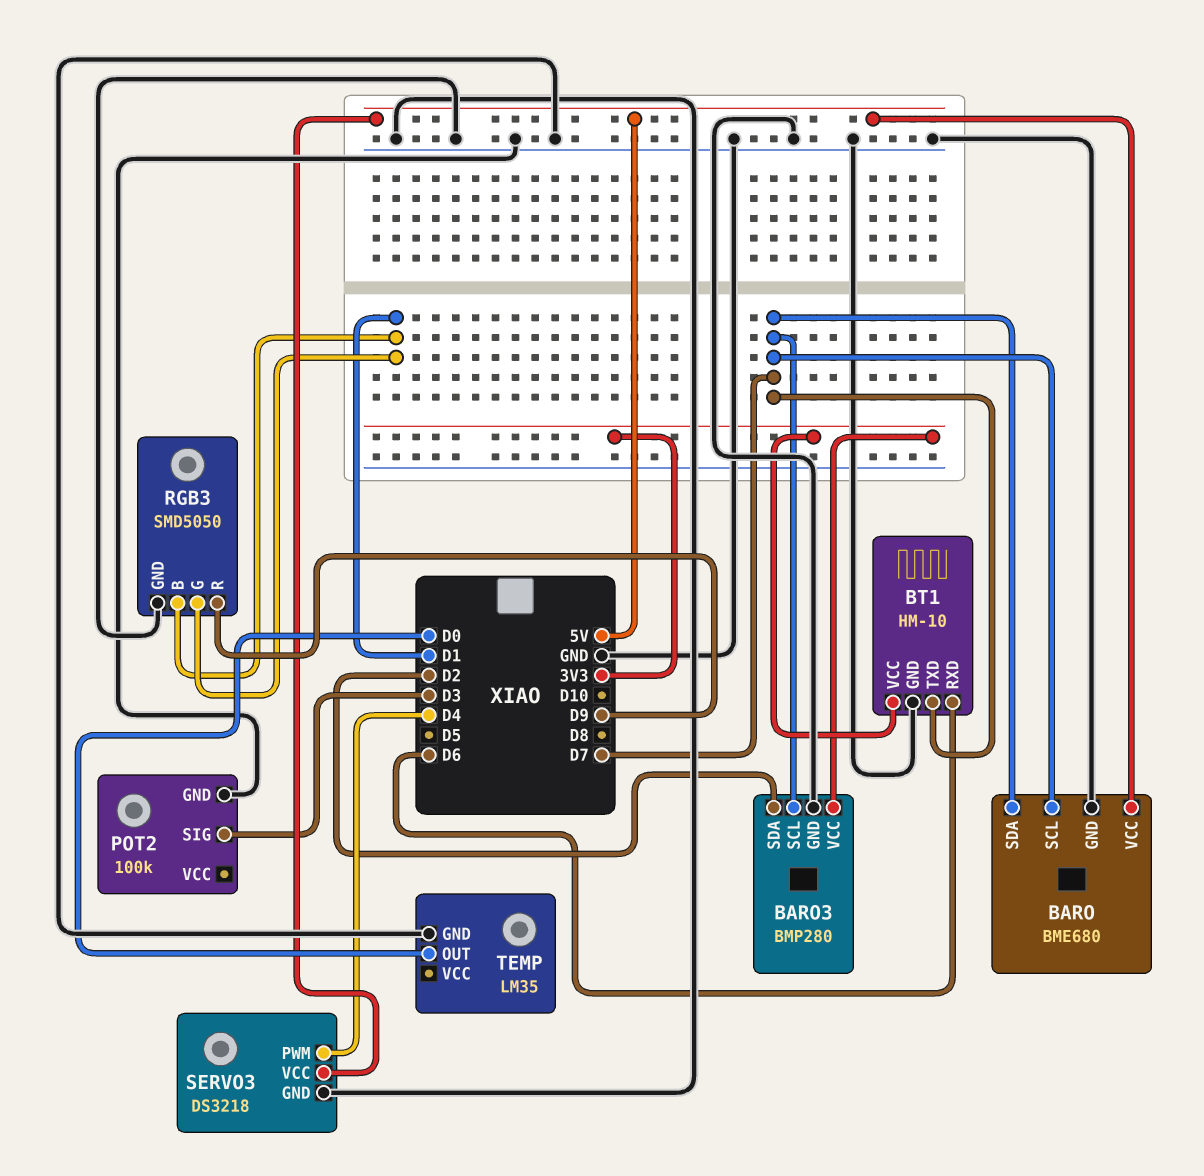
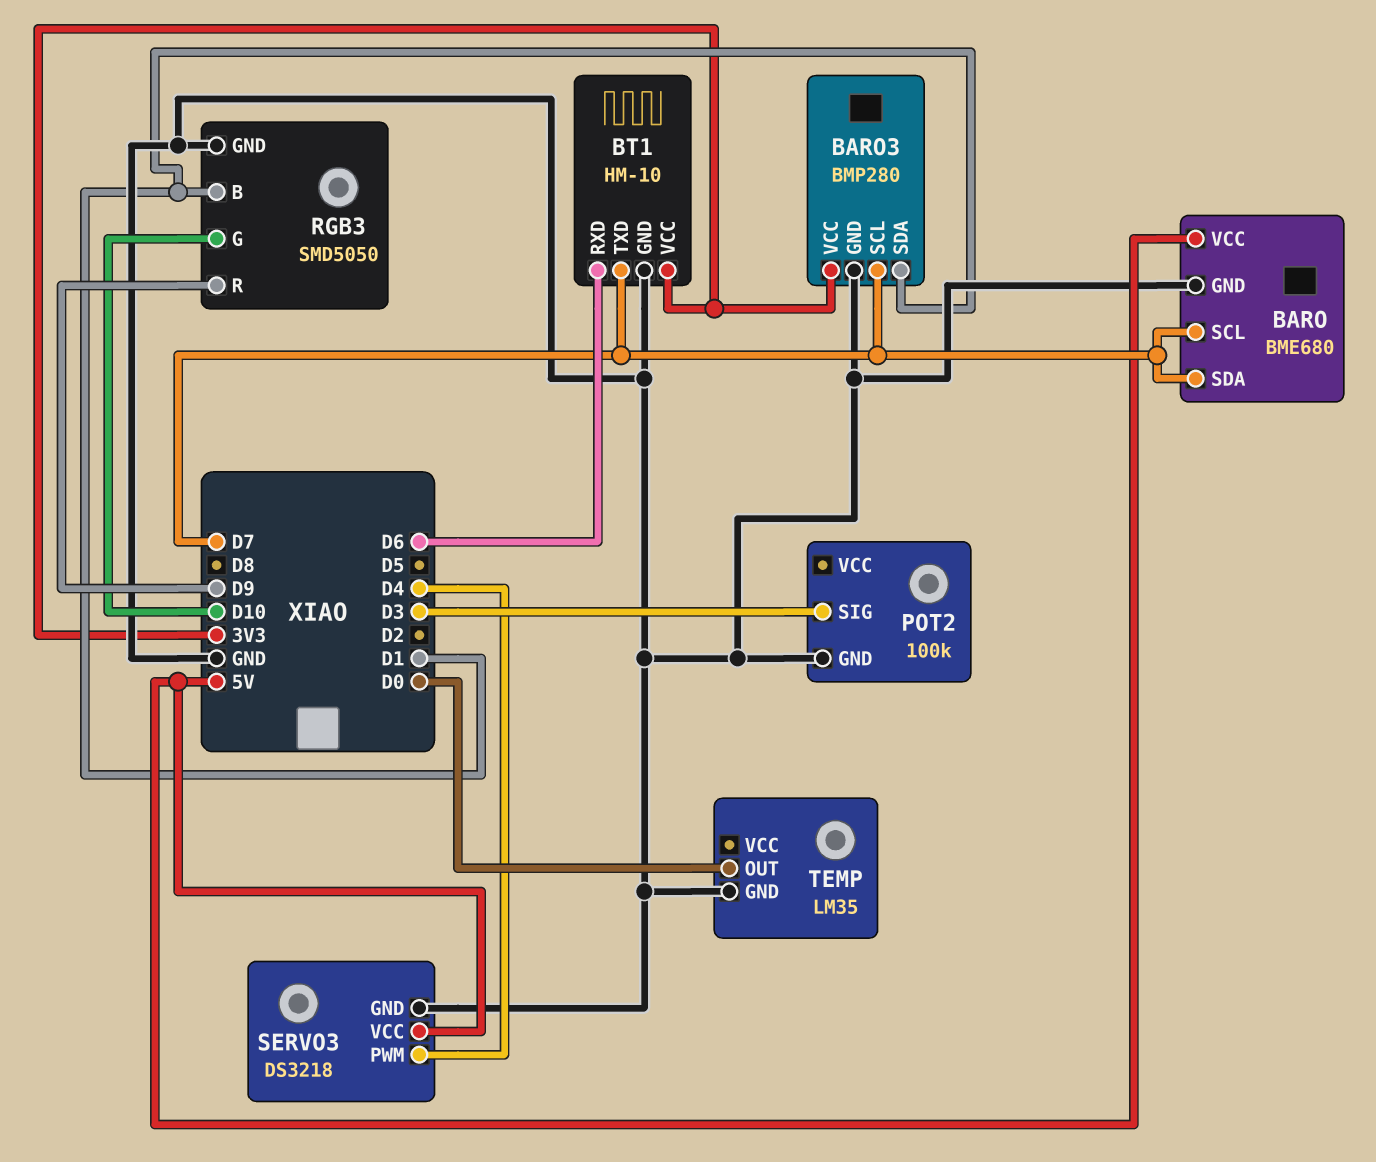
BARO3 pin SDA: D2 -> D1
RGB3 pin G: D1 -> D10

